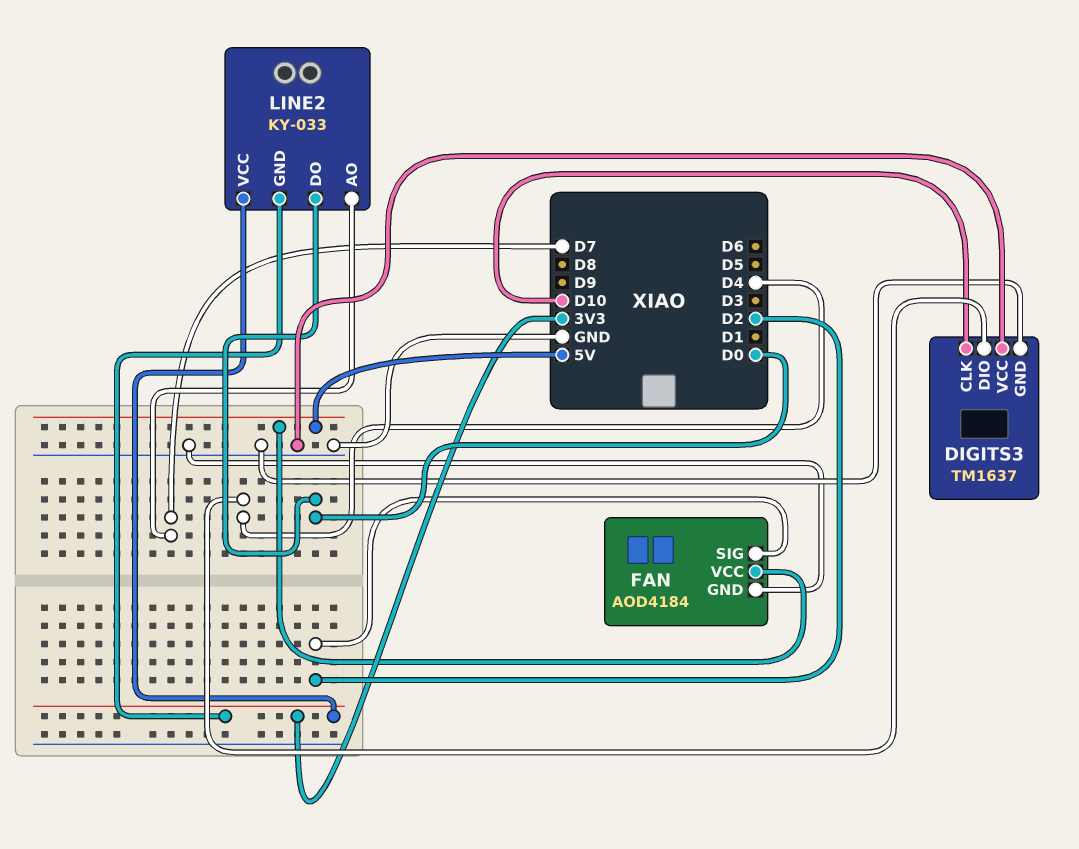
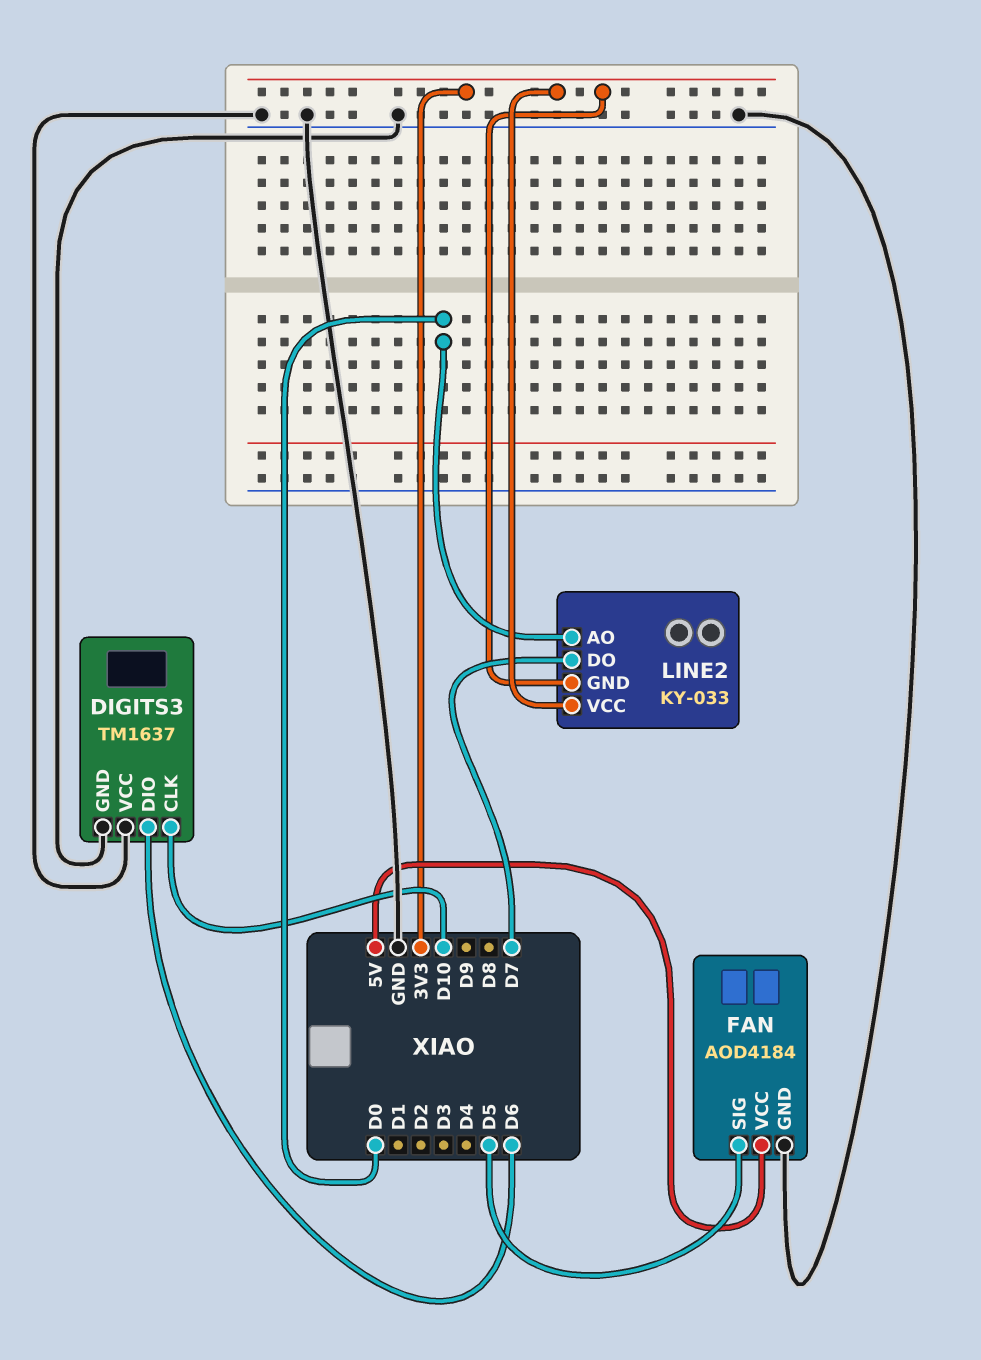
DIGITS3 pin DIO: D4 -> D6
FAN pin SIG: D2 -> D5
LINE2 pin AO: D7 -> D0
LINE2 pin DO: D0 -> D7

